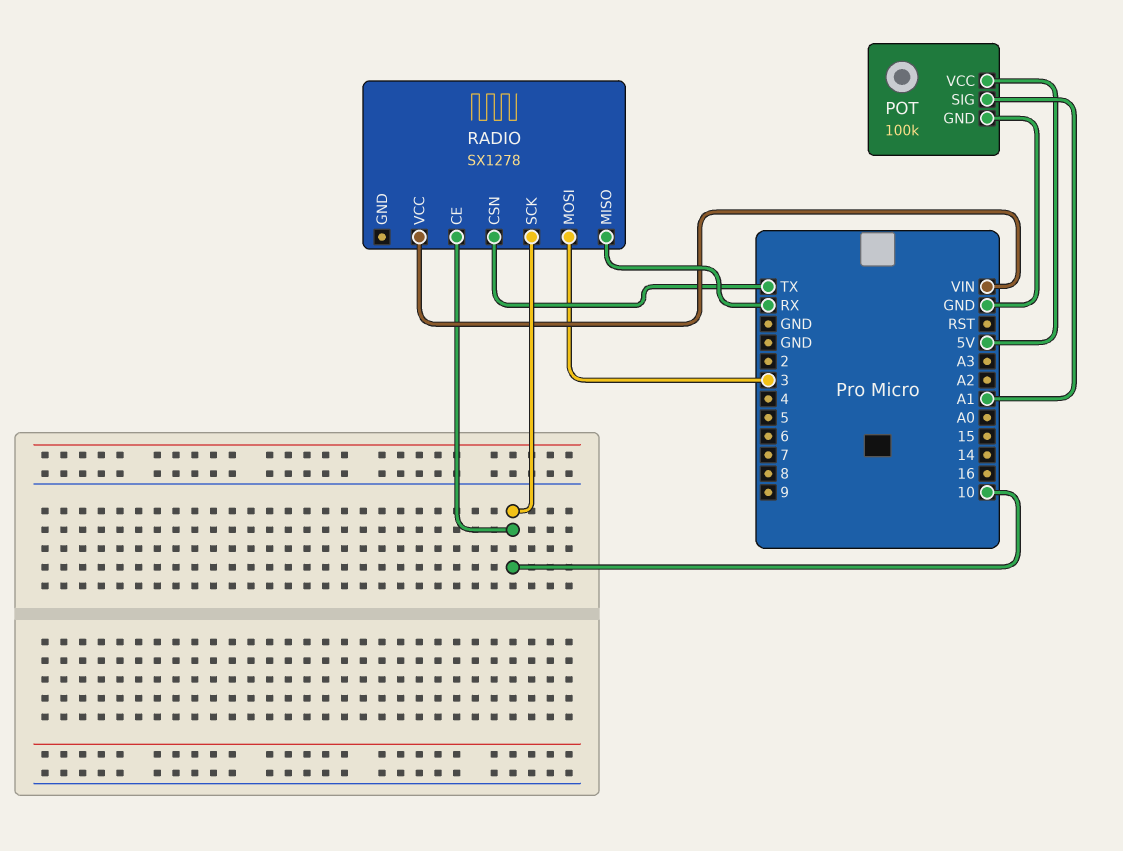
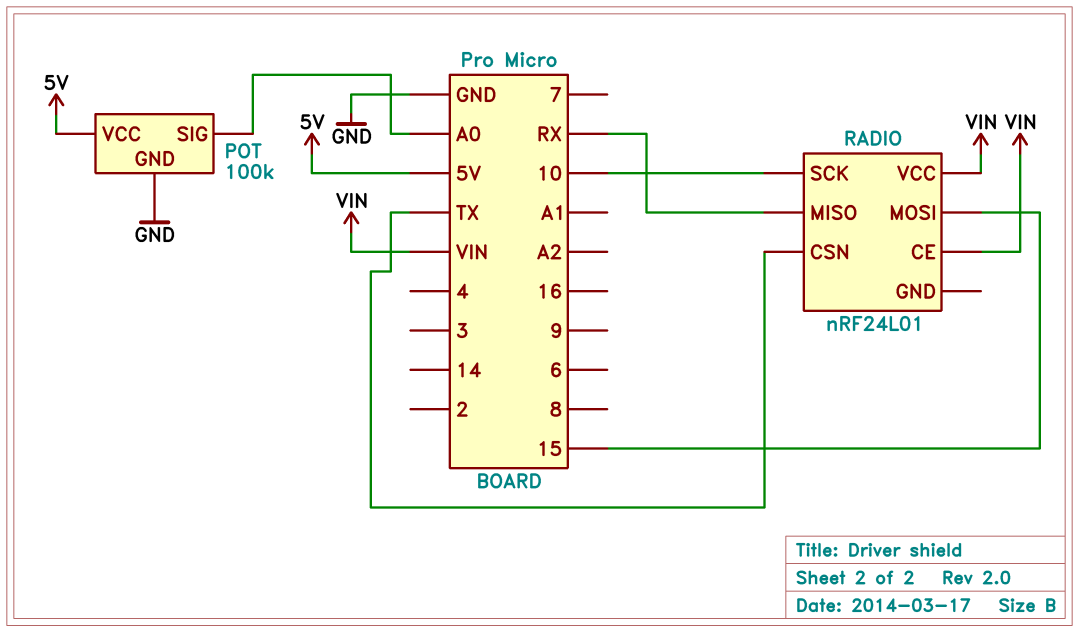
POT pin SIG: A1 -> A0
RADIO: SX1278 -> nRF24L01
RADIO pin CE: 10 -> VIN
RADIO pin MOSI: 3 -> 15

